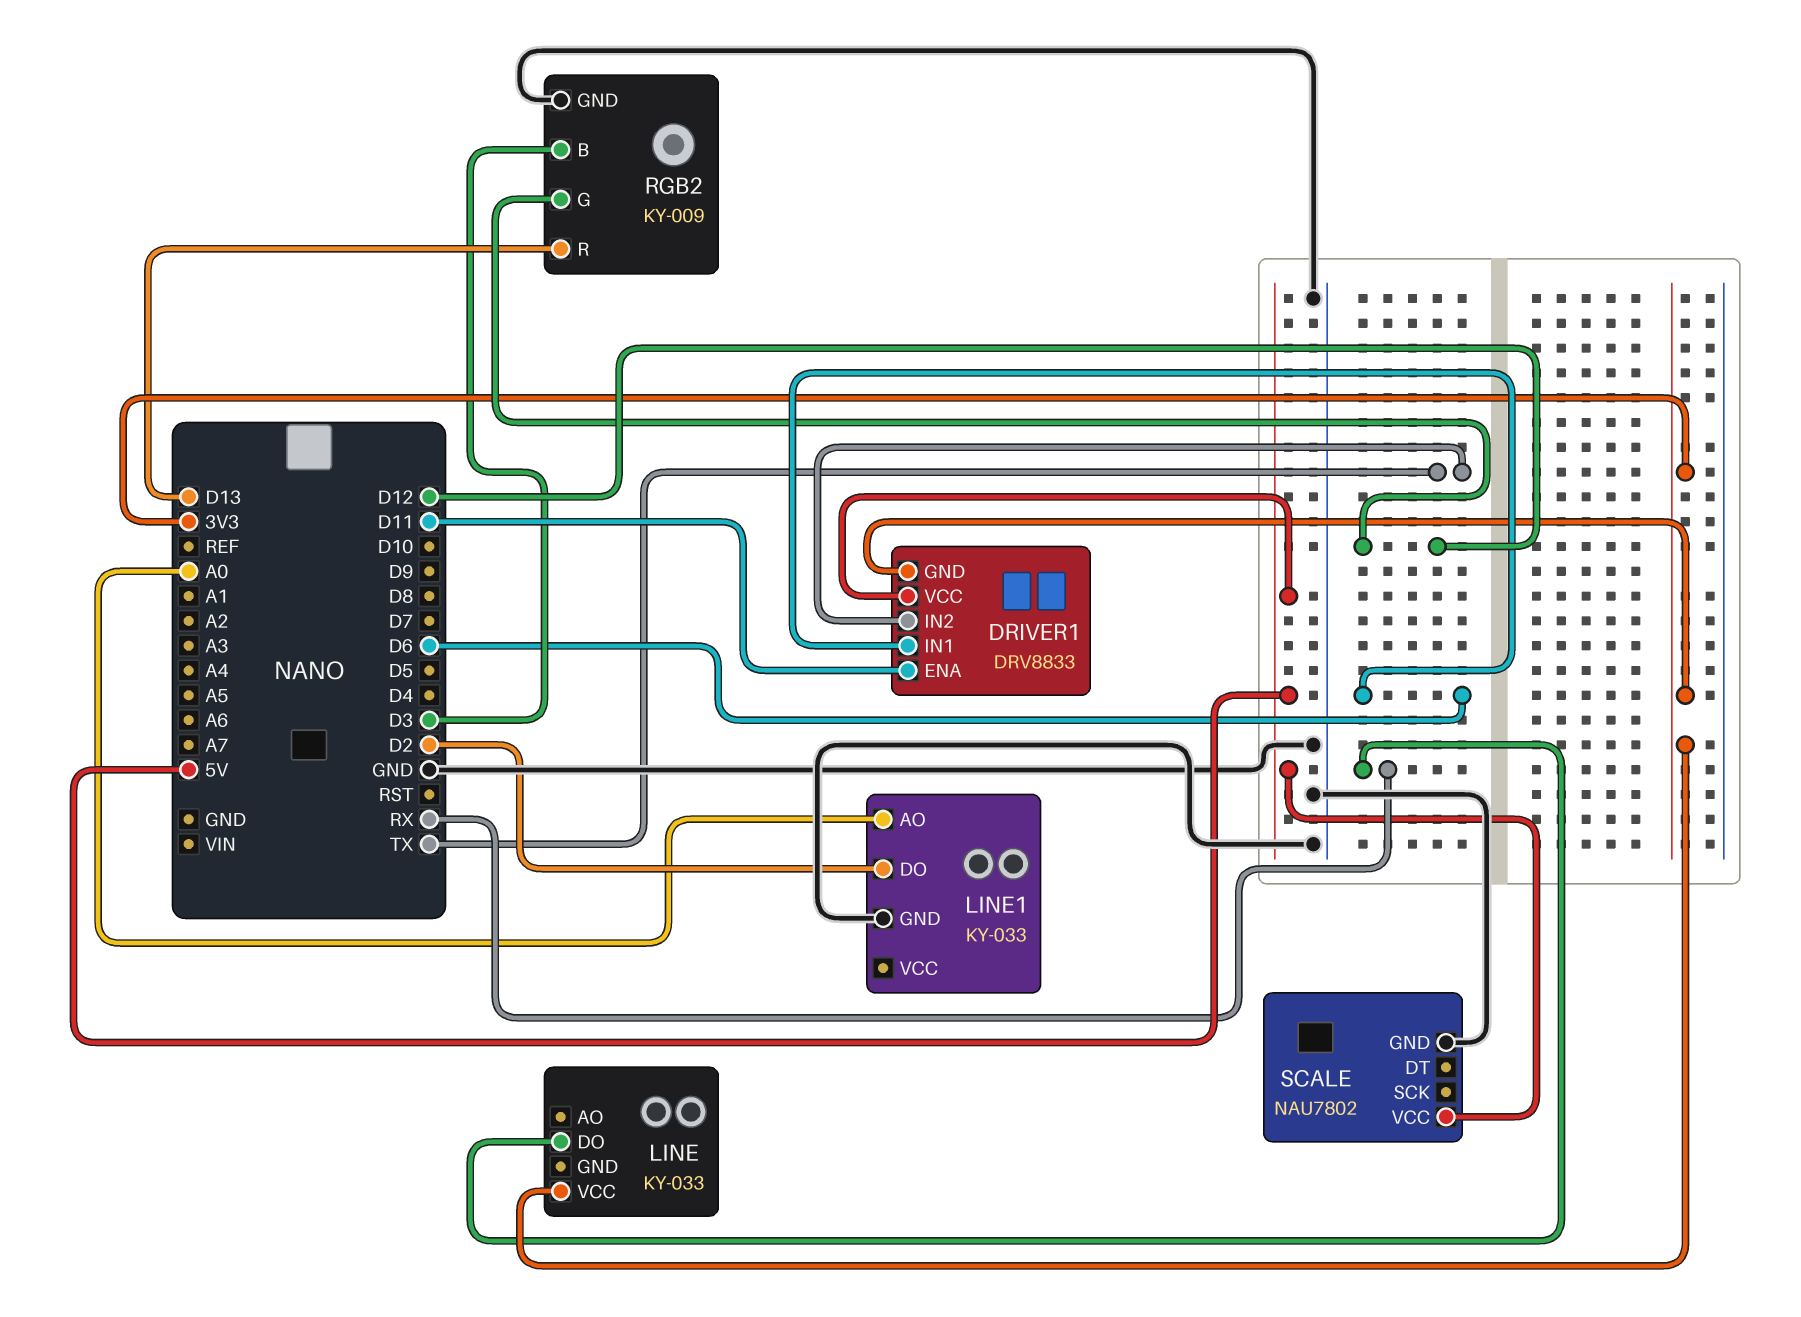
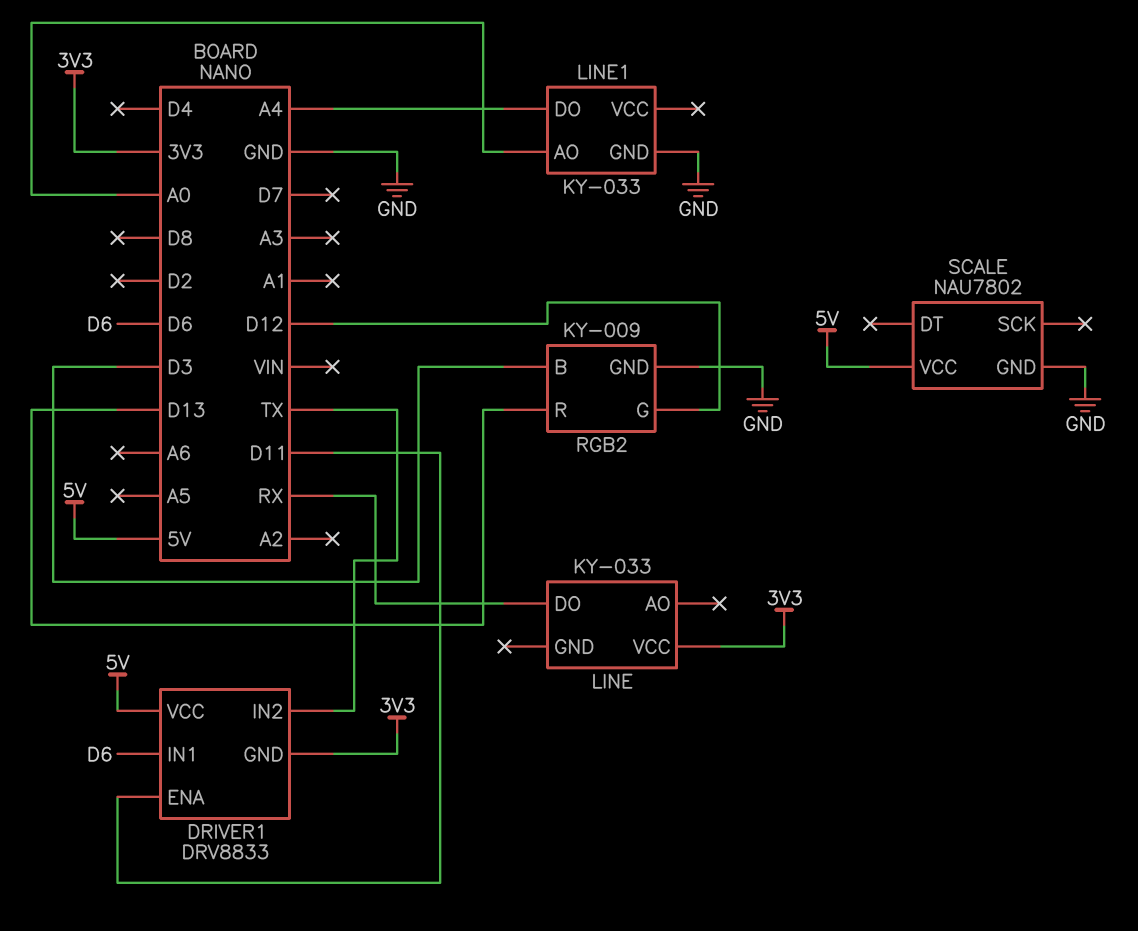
LINE1 pin DO: D2 -> A4

